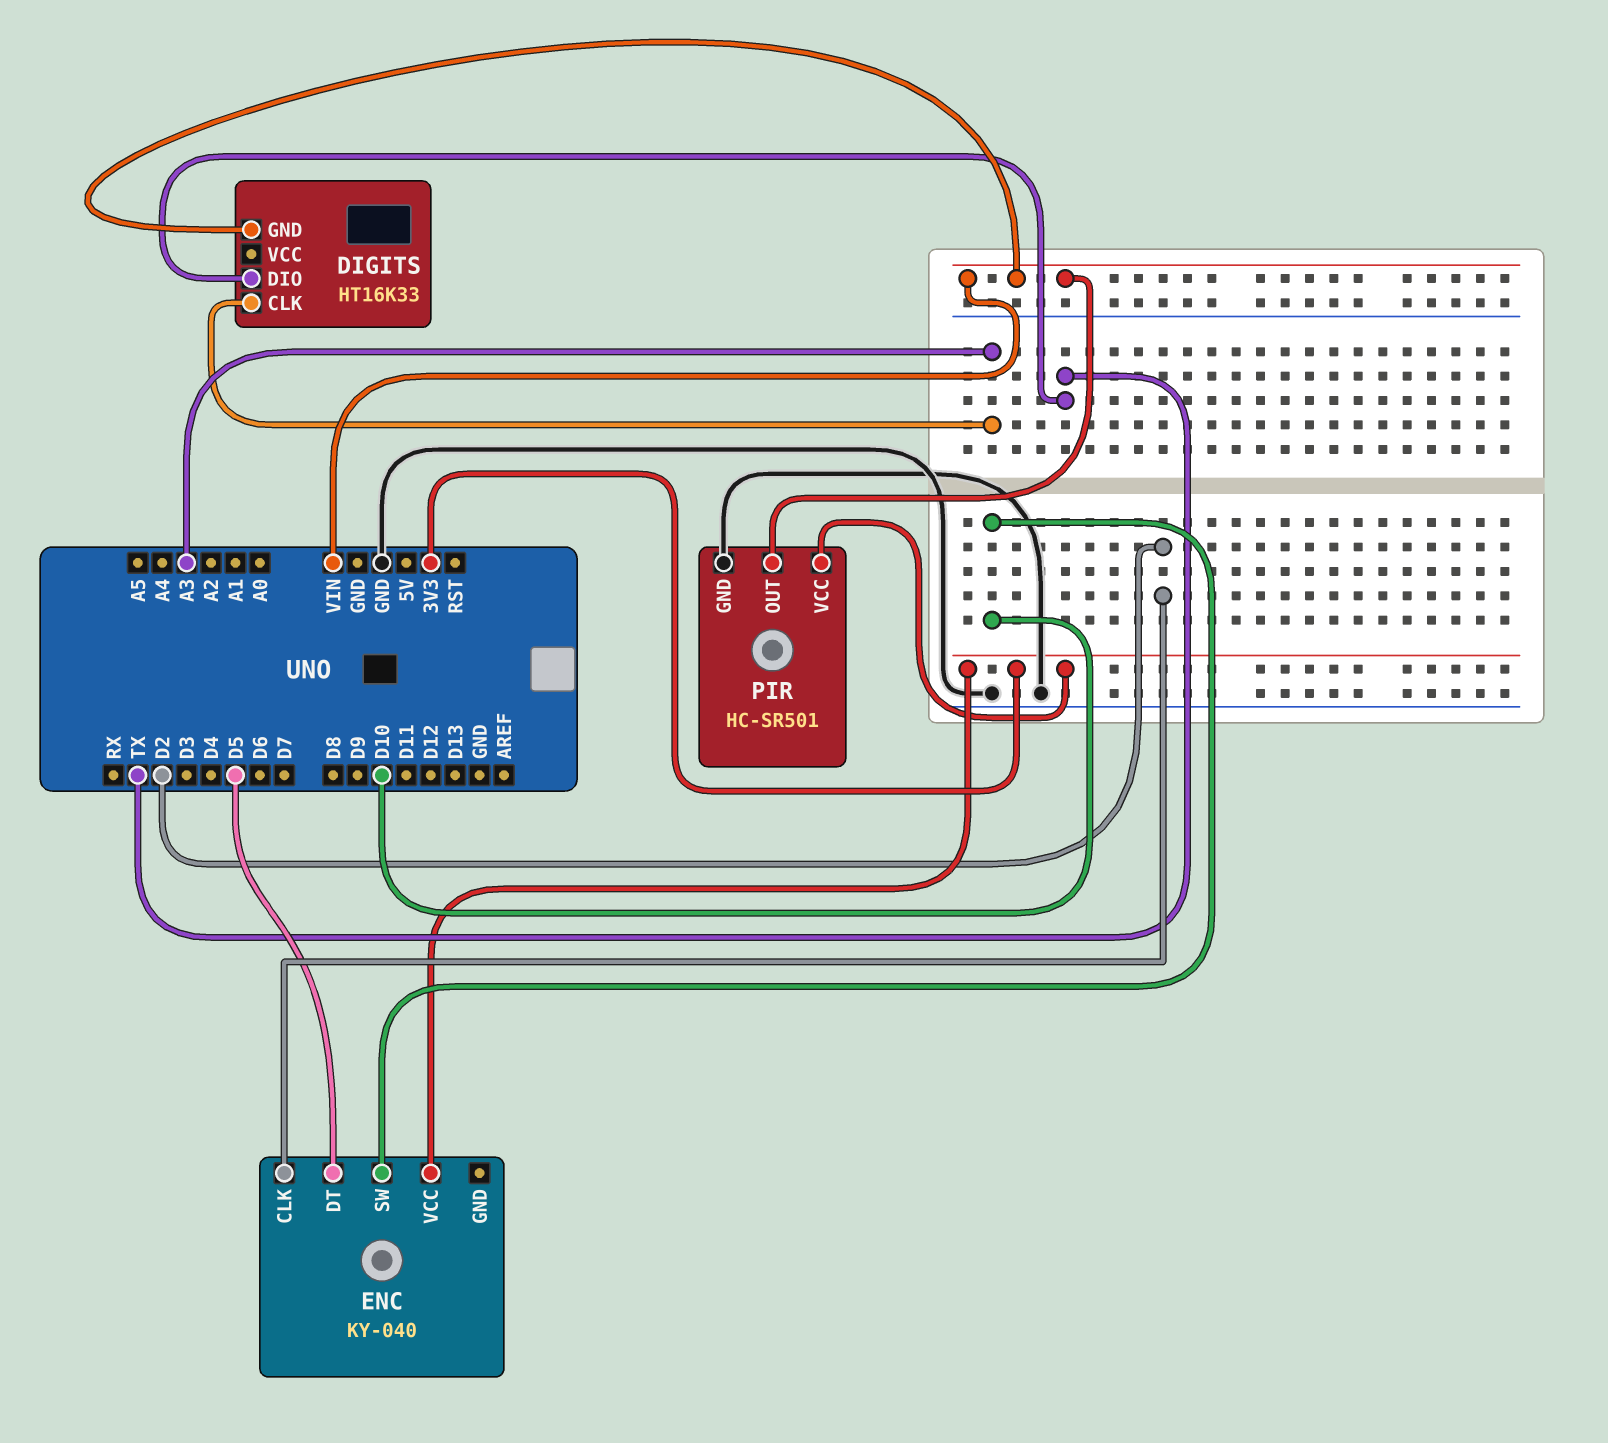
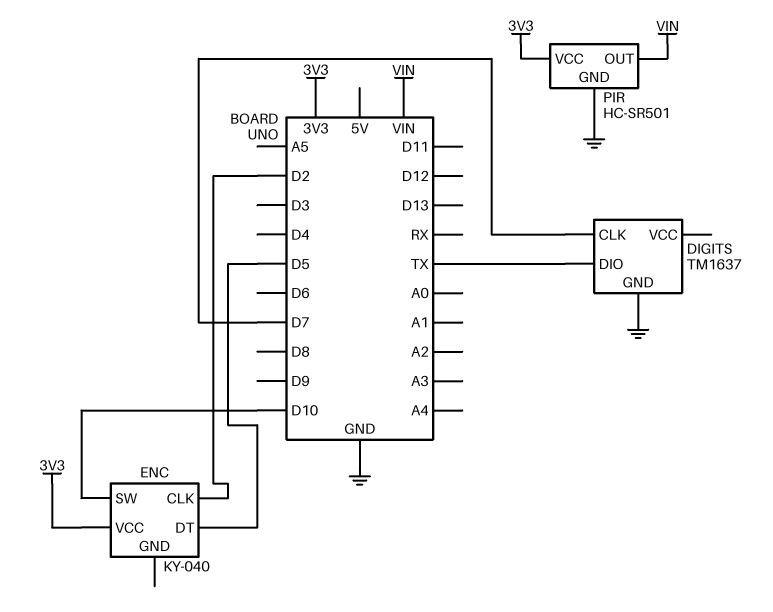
DIGITS: HT16K33 -> TM1637
DIGITS pin CLK: A3 -> D7
DIGITS pin GND: VIN -> GND

